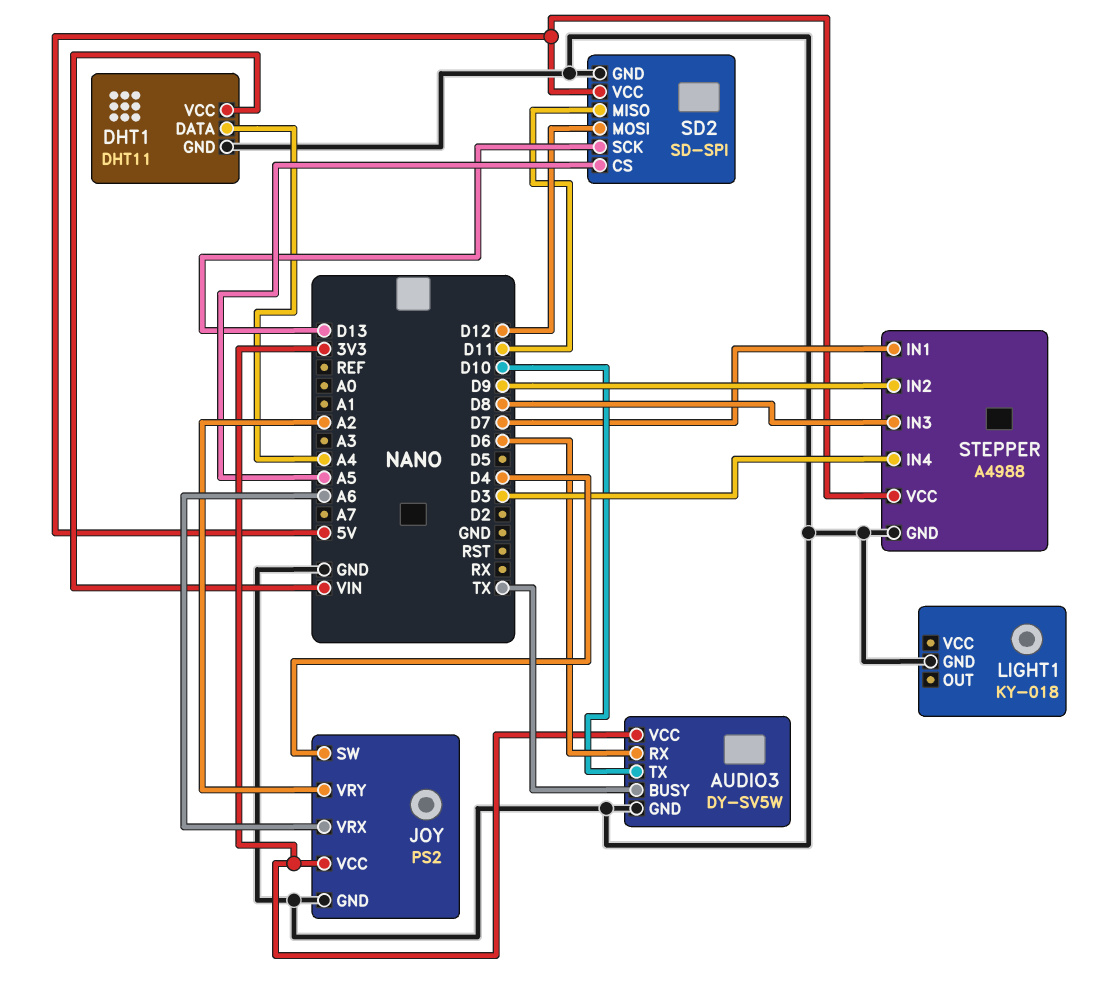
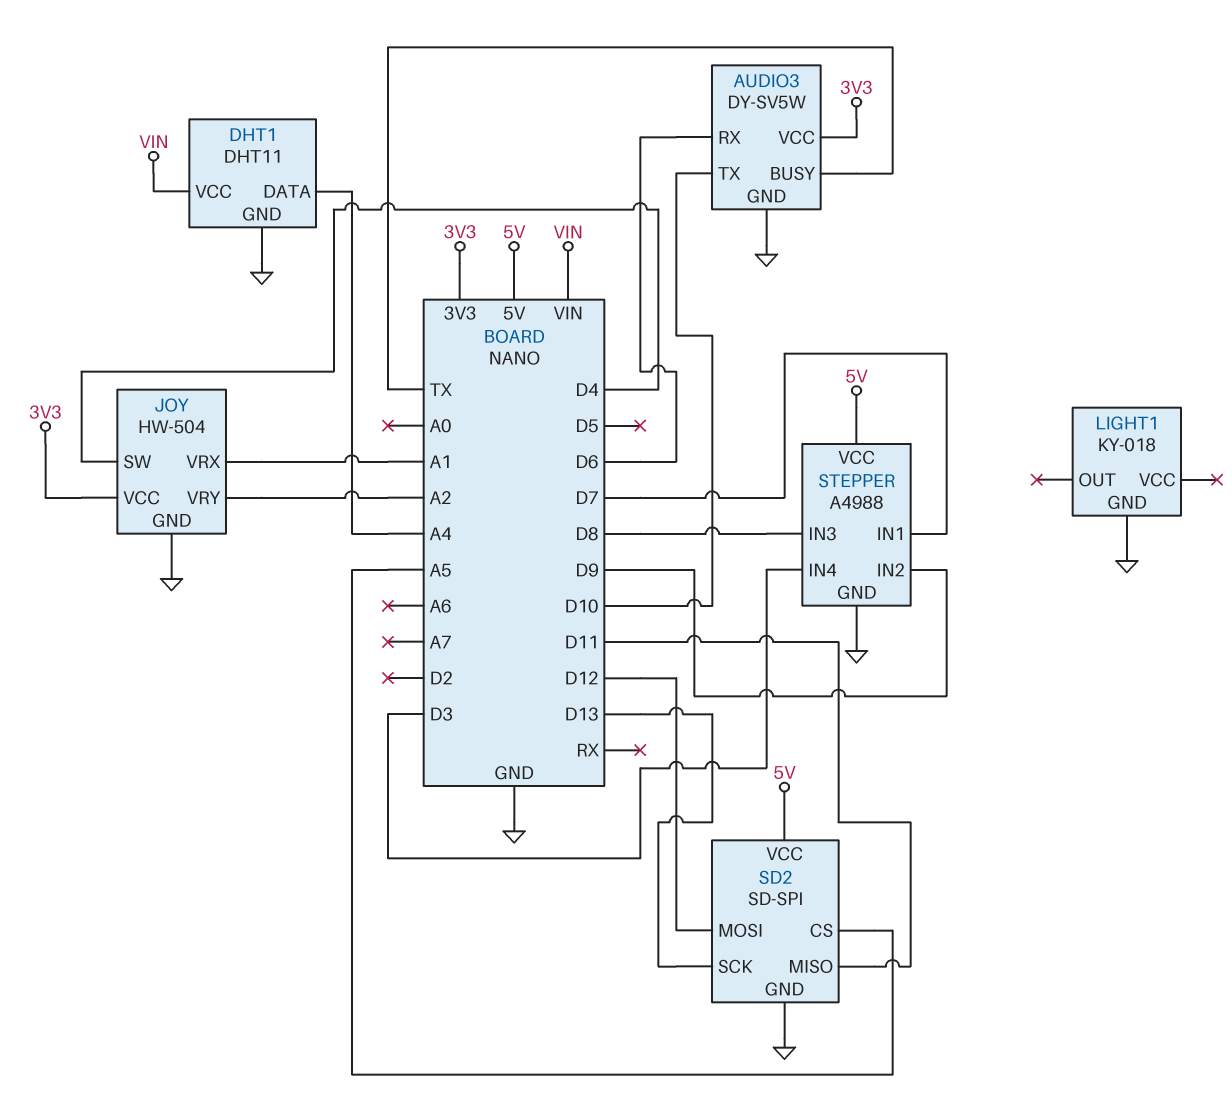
JOY: PS2 -> HW-504
JOY pin VRX: A6 -> A1

